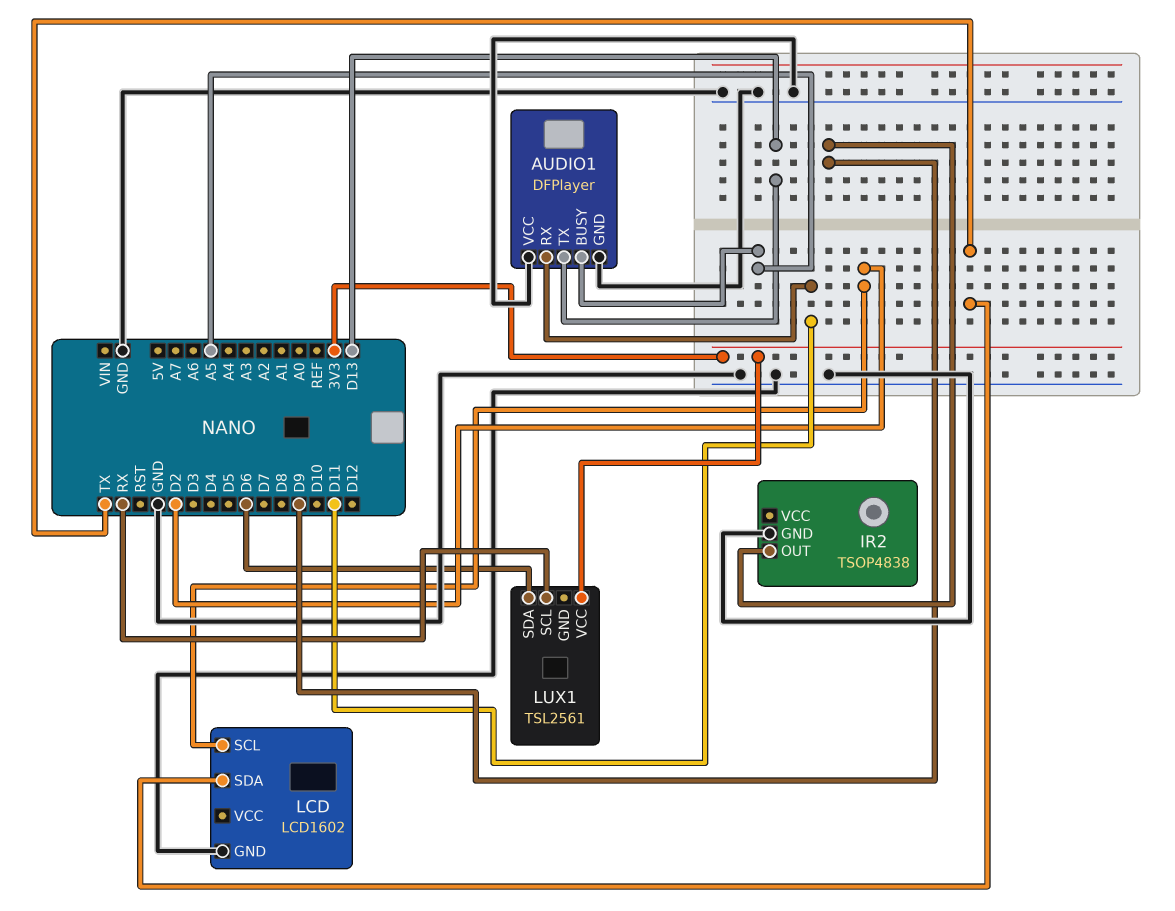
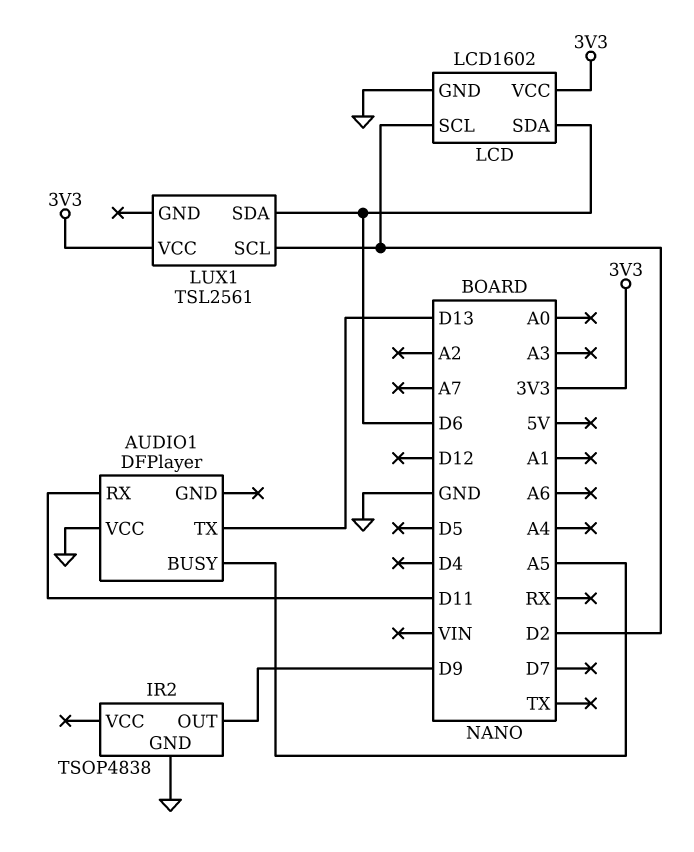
AUDIO1 pin GND: GND -> none
LCD pin SDA: TX -> D6
LCD pin VCC: none -> 3V3
LUX1 pin SCL: RX -> D2

